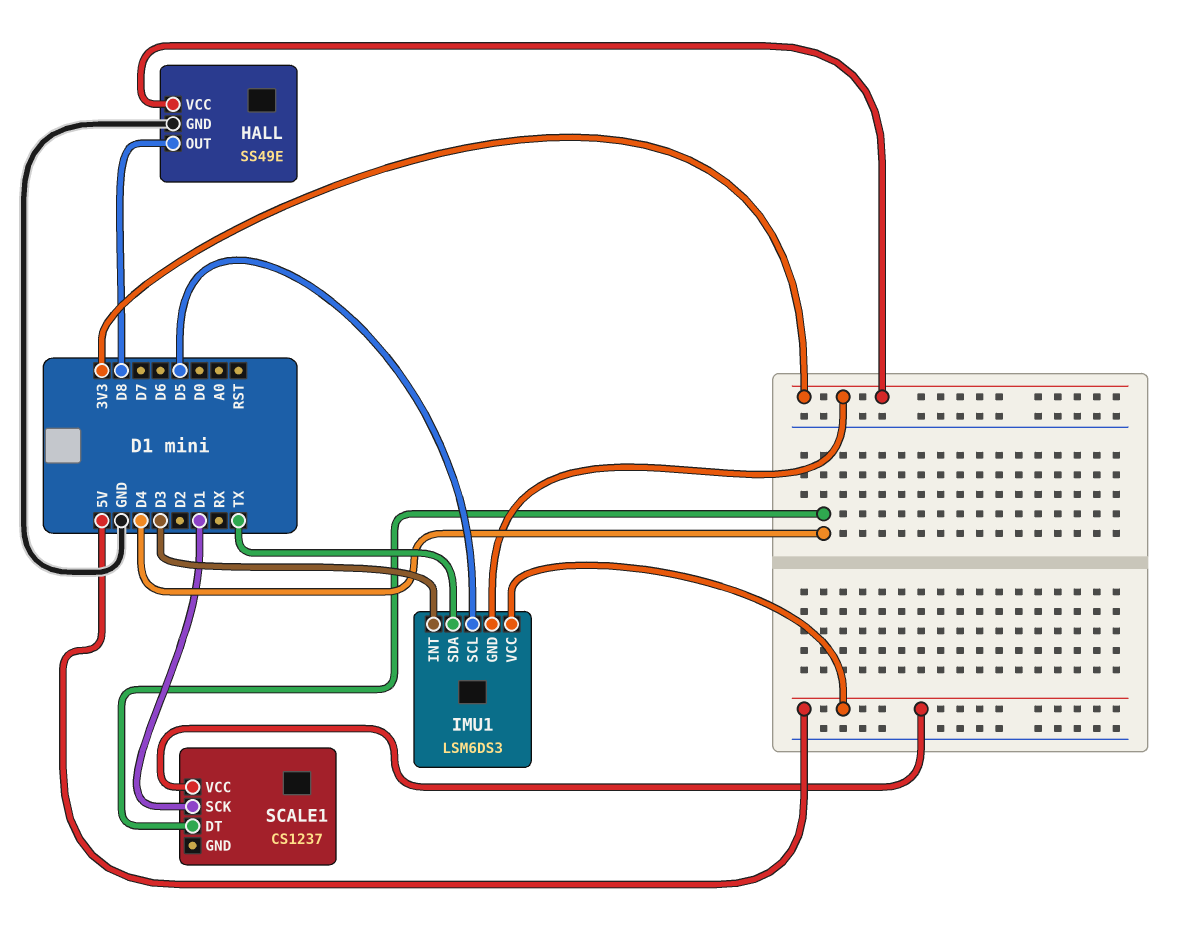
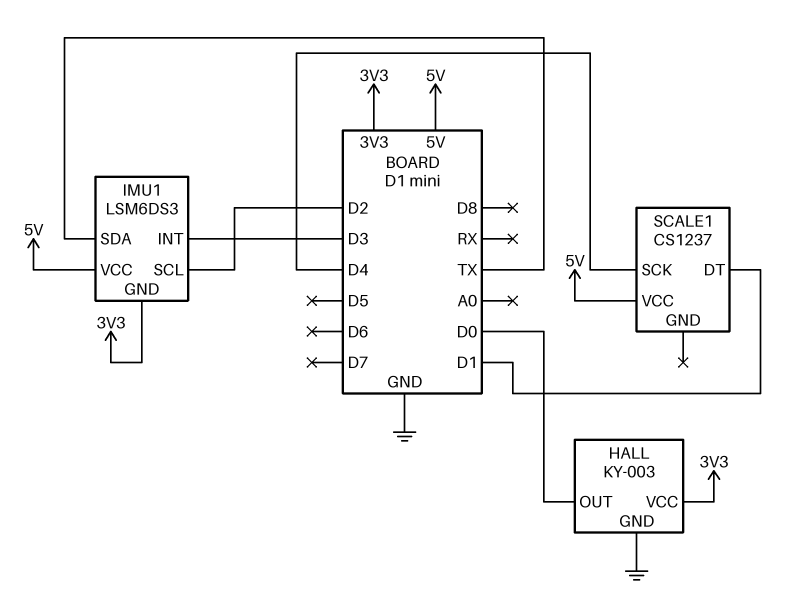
HALL: SS49E -> KY-003
HALL pin OUT: D8 -> D0
IMU1 pin SCL: D5 -> D2
SCALE1 pin DT: D4 -> D1
SCALE1 pin SCK: D1 -> D4

